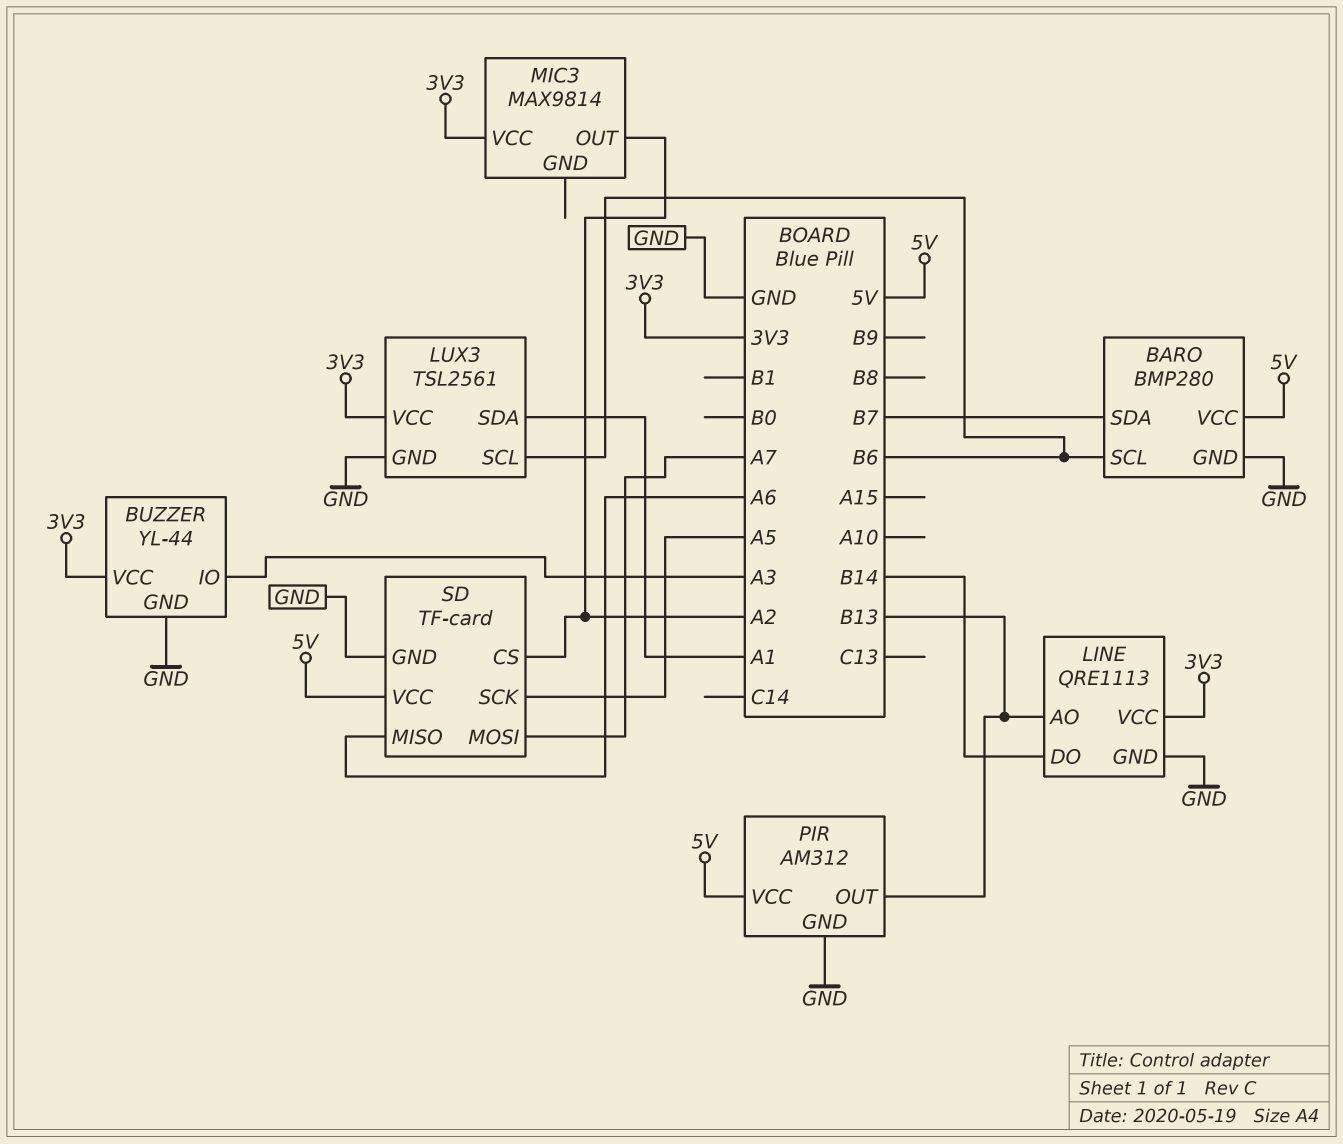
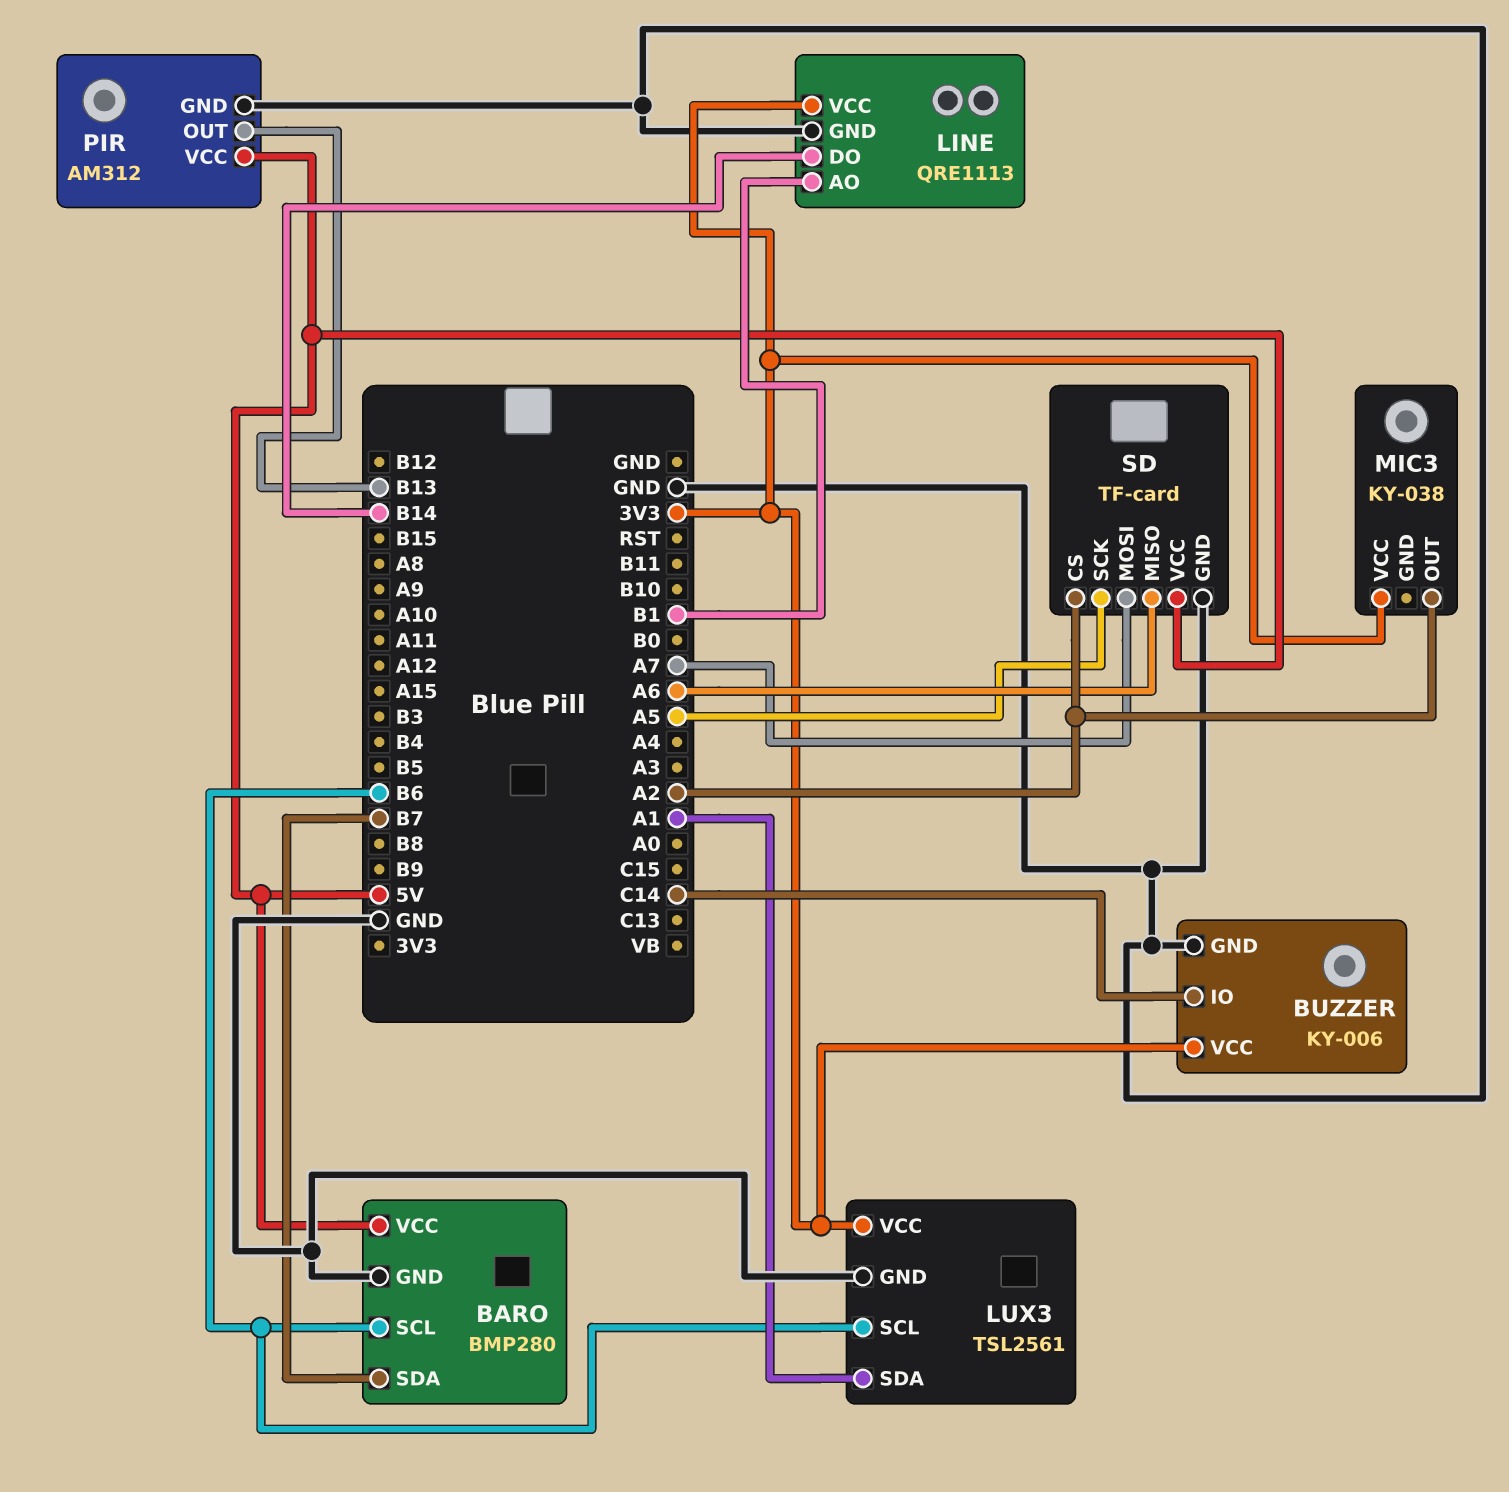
BUZZER: YL-44 -> KY-006
BUZZER pin IO: A3 -> C14
LINE pin AO: B13 -> B1
MIC3: MAX9814 -> KY-038

